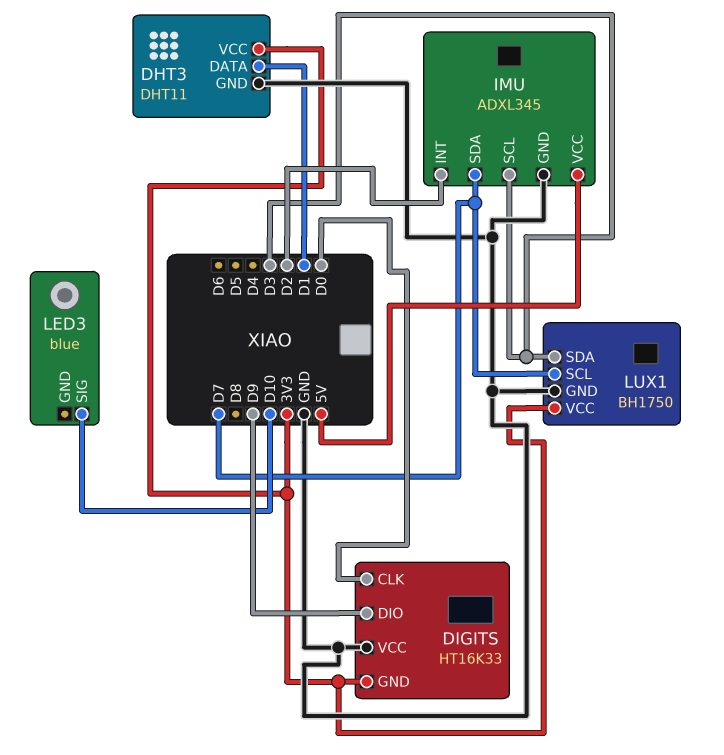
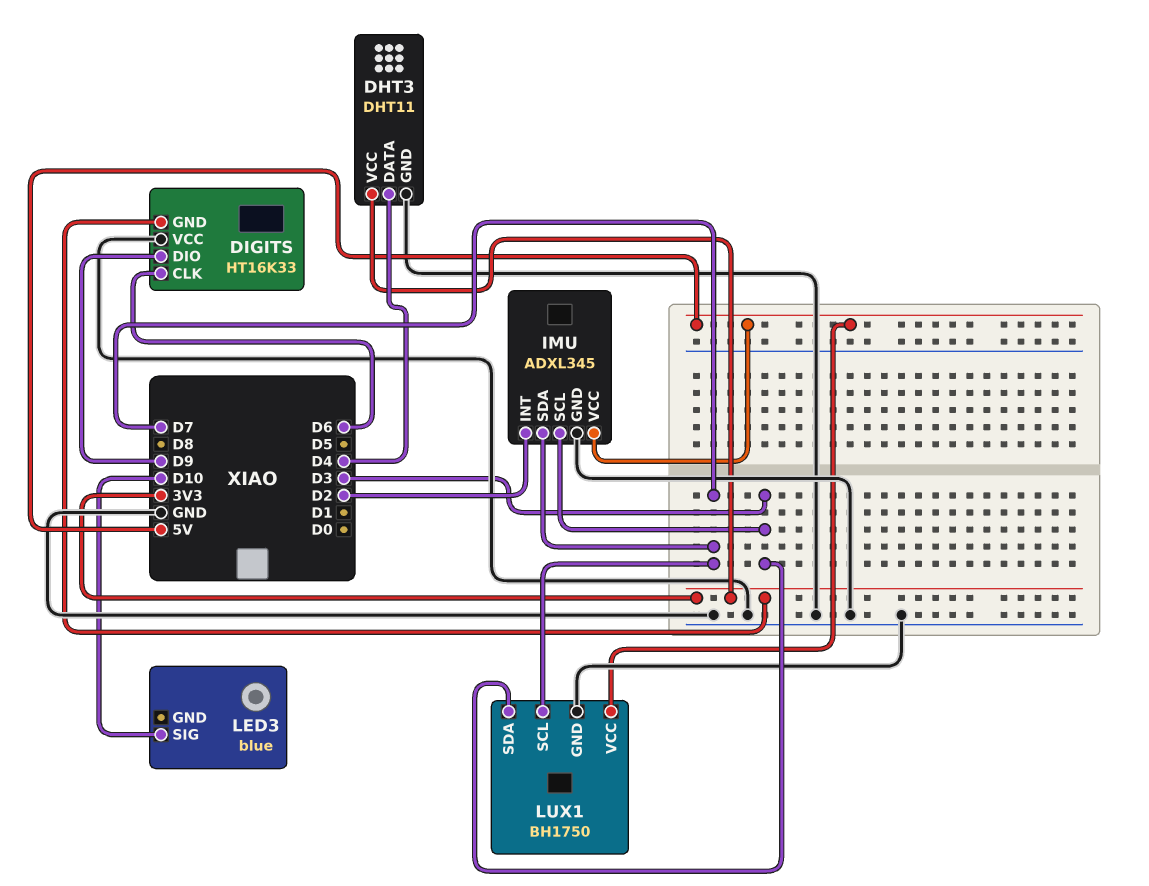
DHT3 pin DATA: D1 -> D4
DIGITS pin CLK: D0 -> D6
LUX1 pin VCC: 3V3 -> 5V

